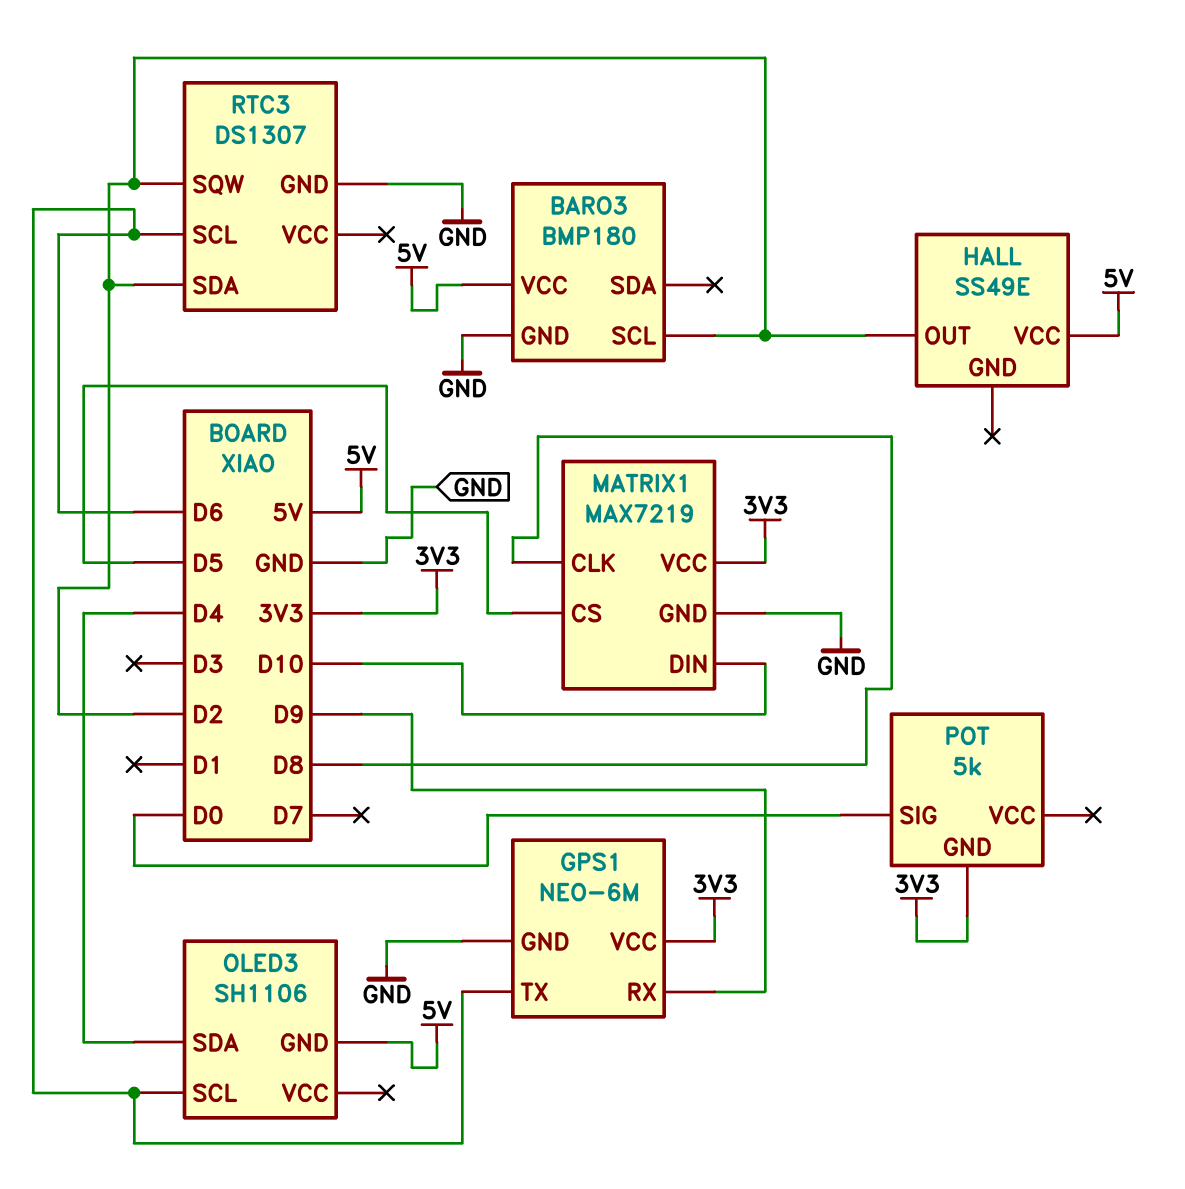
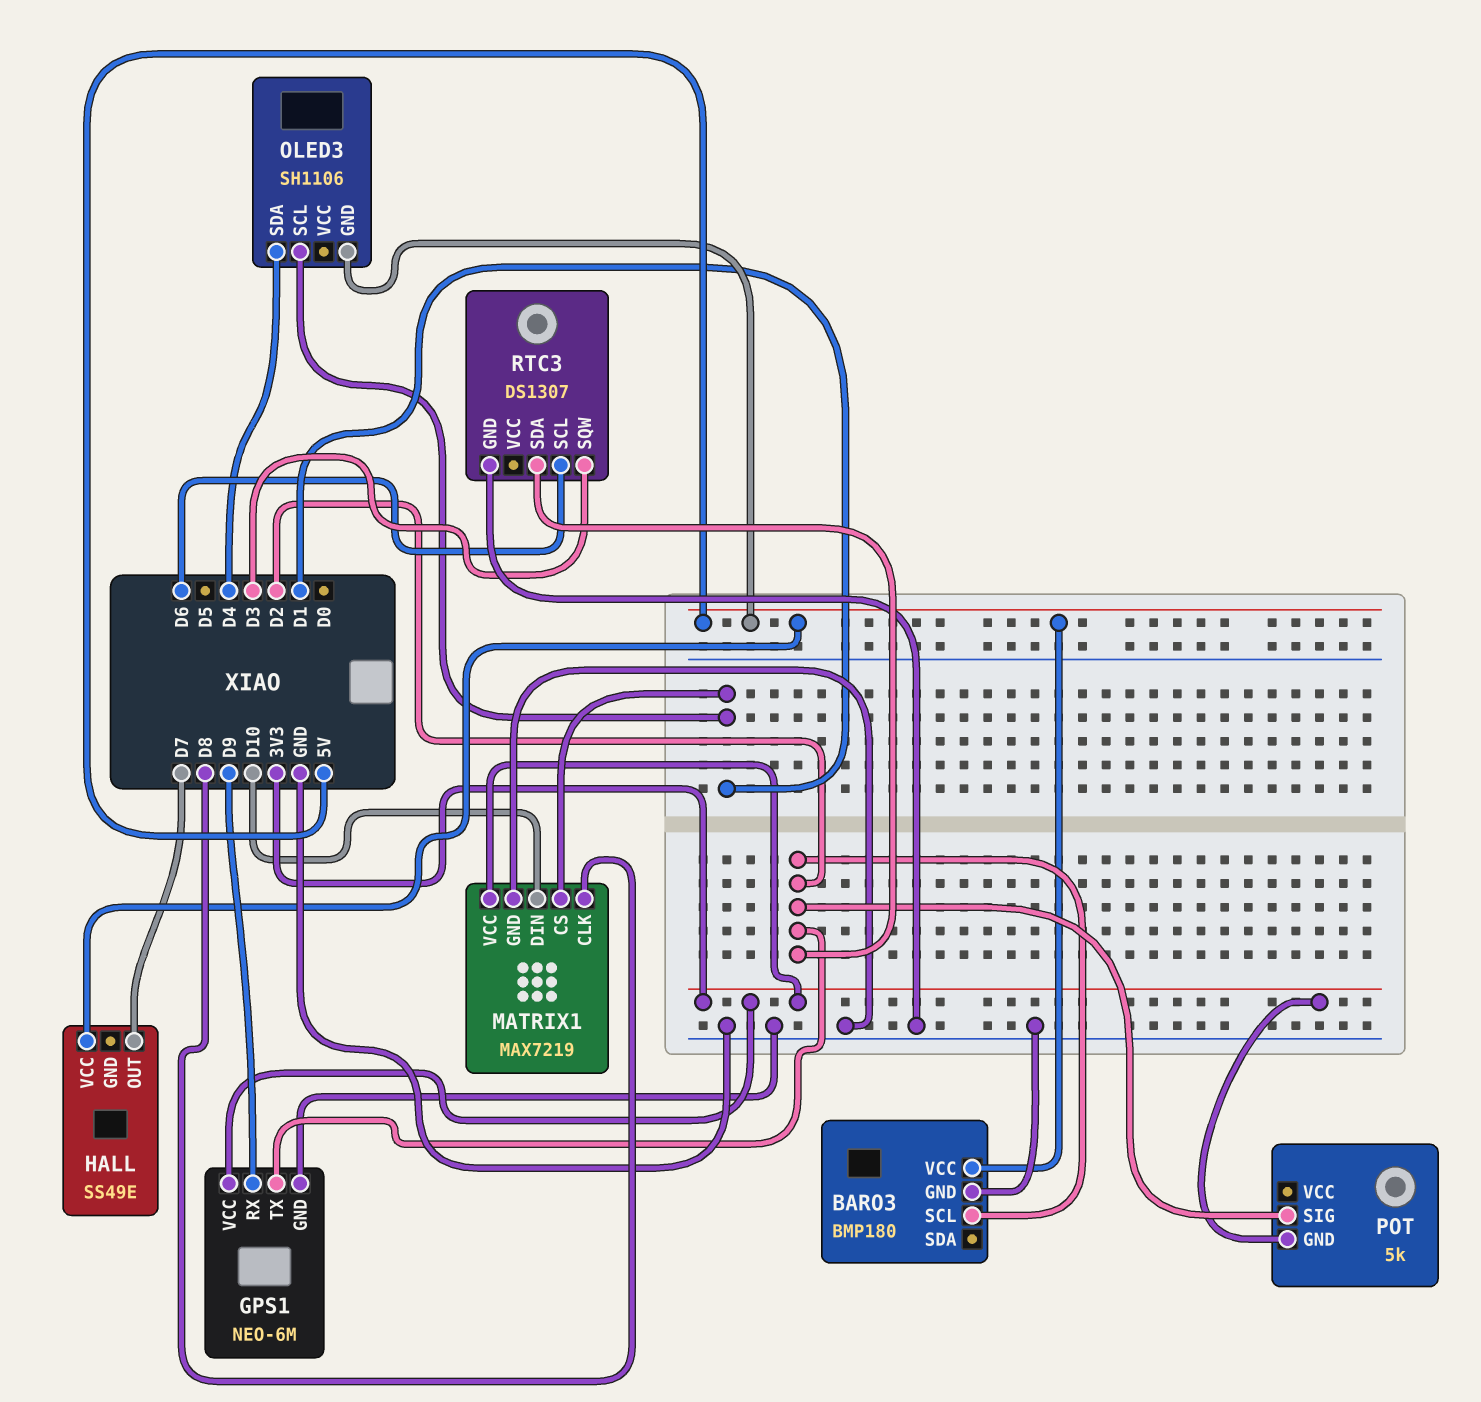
GPS1 pin TX: D6 -> D2
HALL pin OUT: D2 -> D7
MATRIX1 pin CS: D5 -> D1
OLED3 pin SCL: D6 -> D1
POT pin SIG: D0 -> D2
RTC3 pin SQW: D2 -> D3

